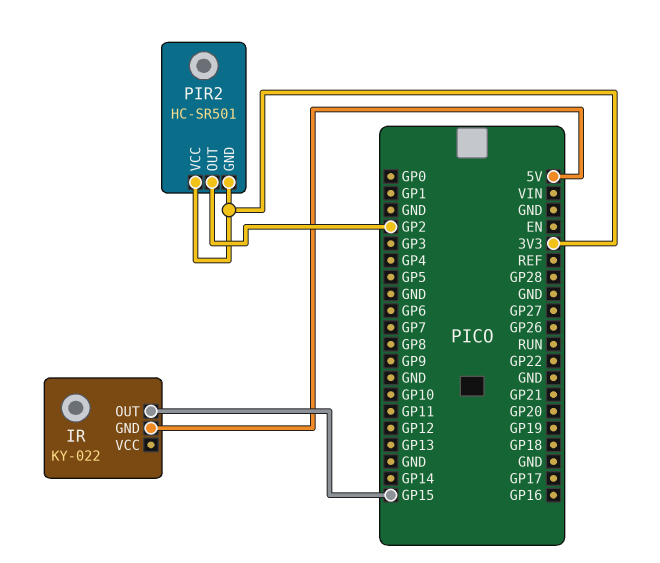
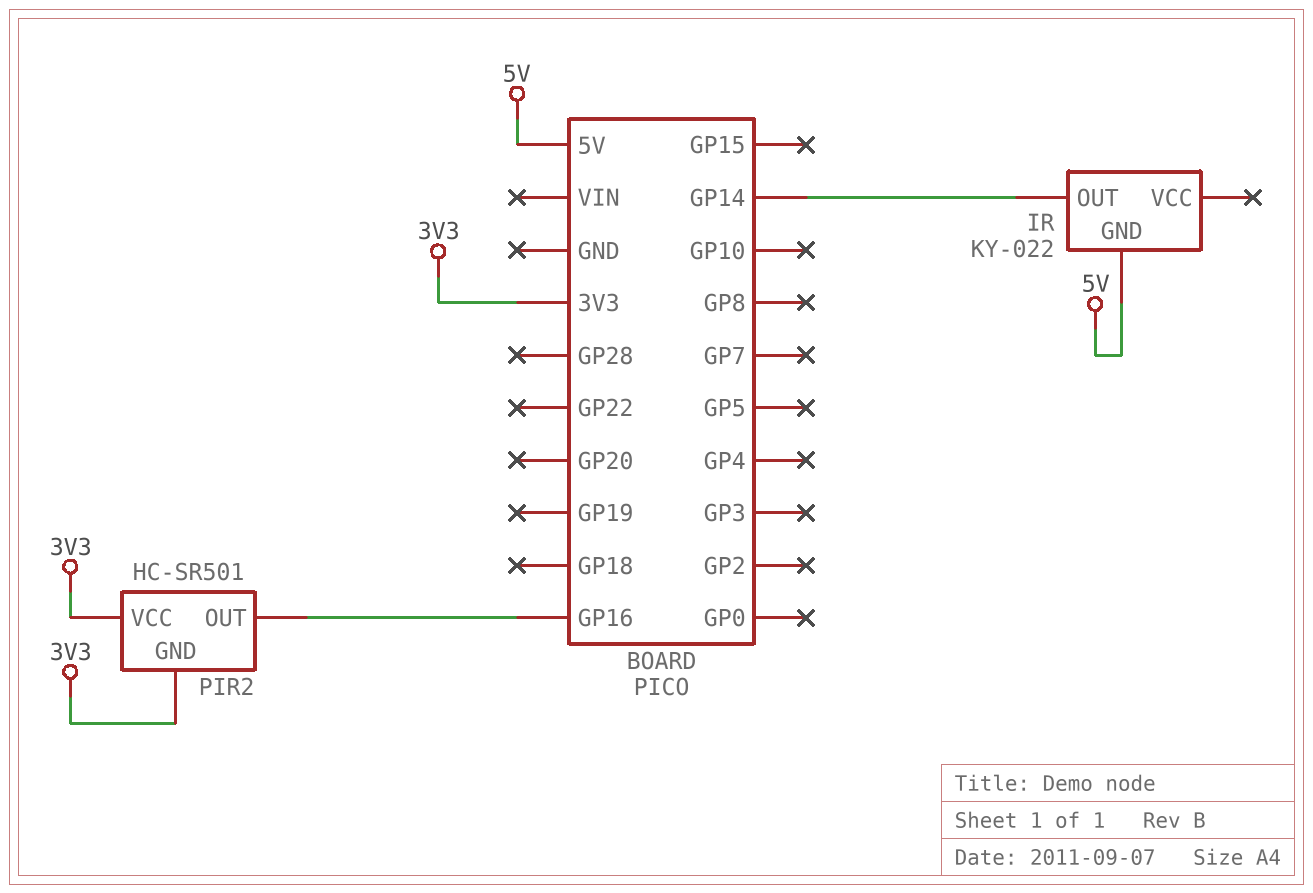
IR pin OUT: GP15 -> GP14
PIR2 pin OUT: GP2 -> GP16

